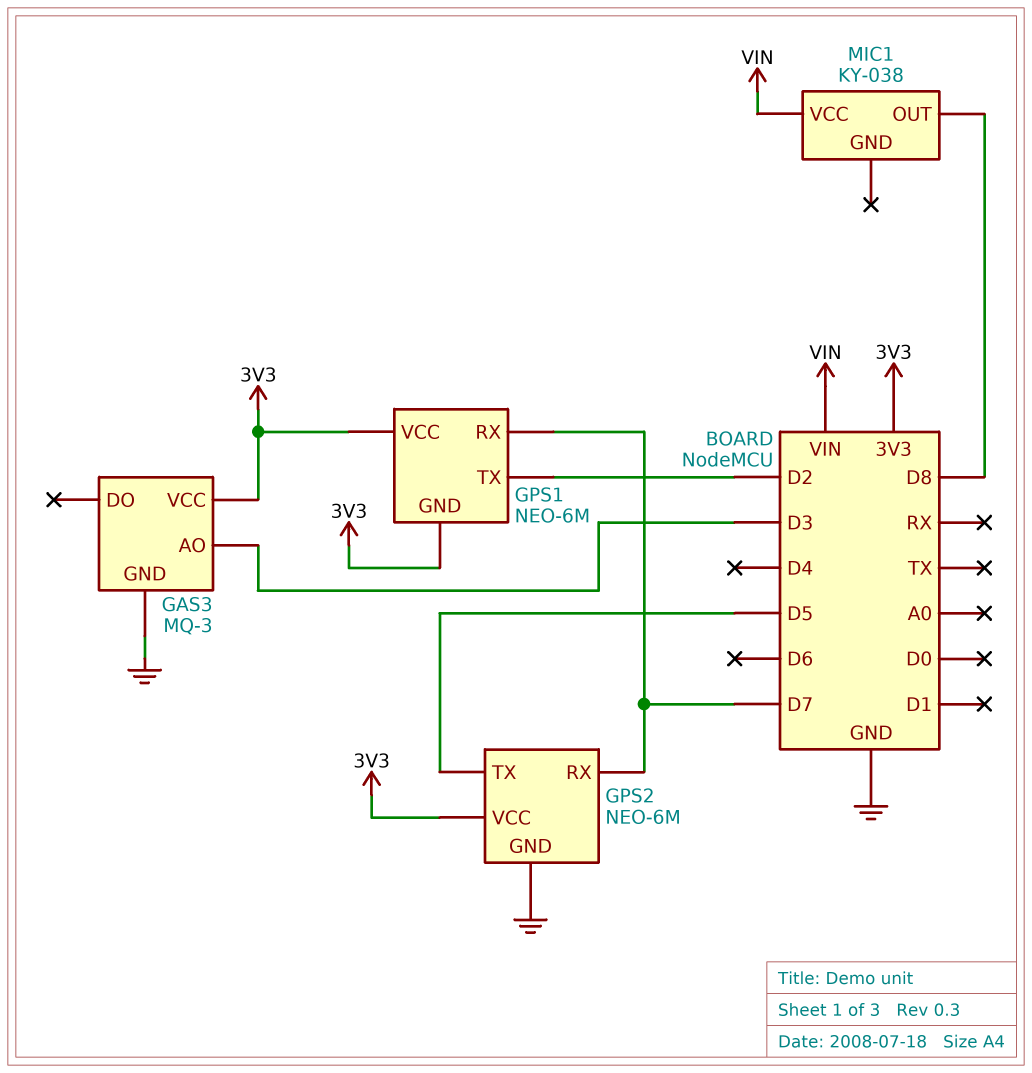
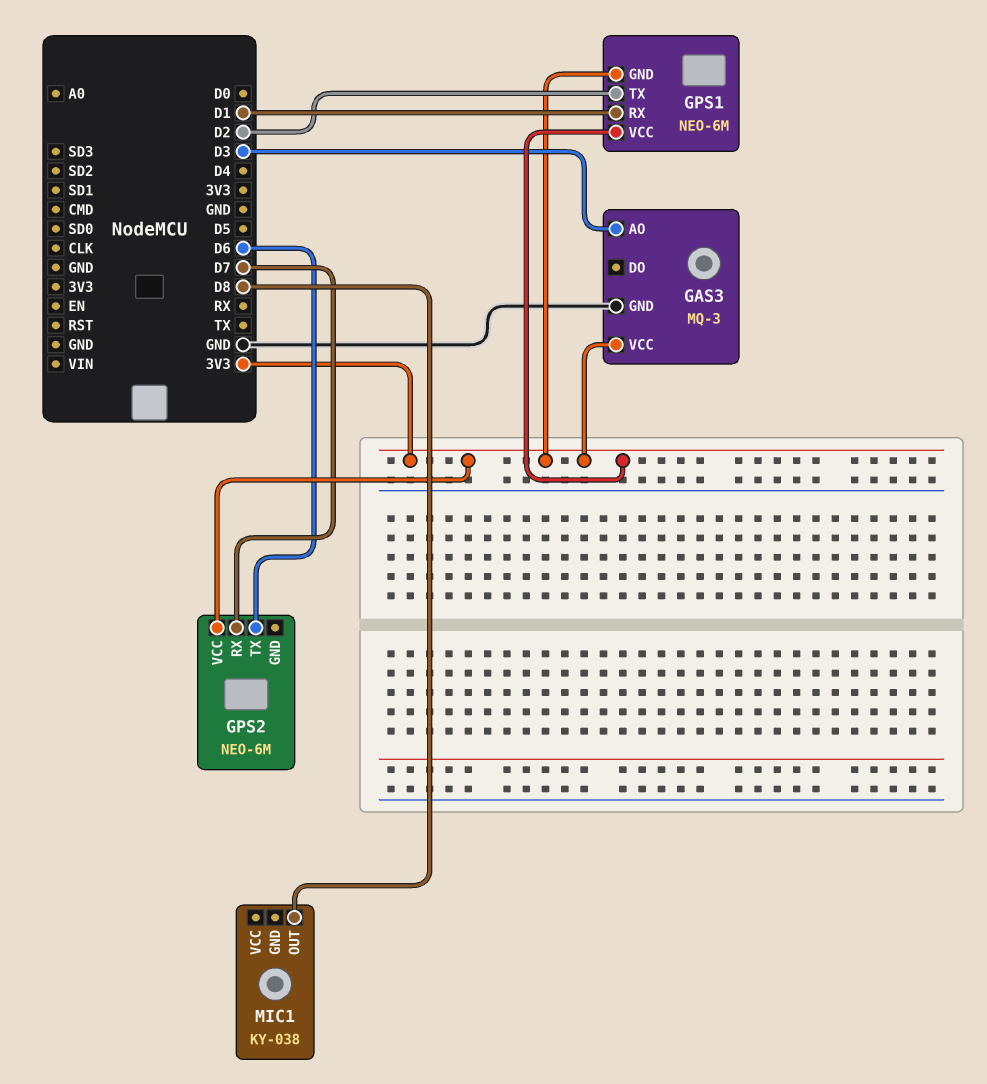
GPS1 pin RX: D7 -> D1
GPS2 pin GND: GND -> none
GPS2 pin TX: D5 -> D6
MIC1 pin VCC: VIN -> none

